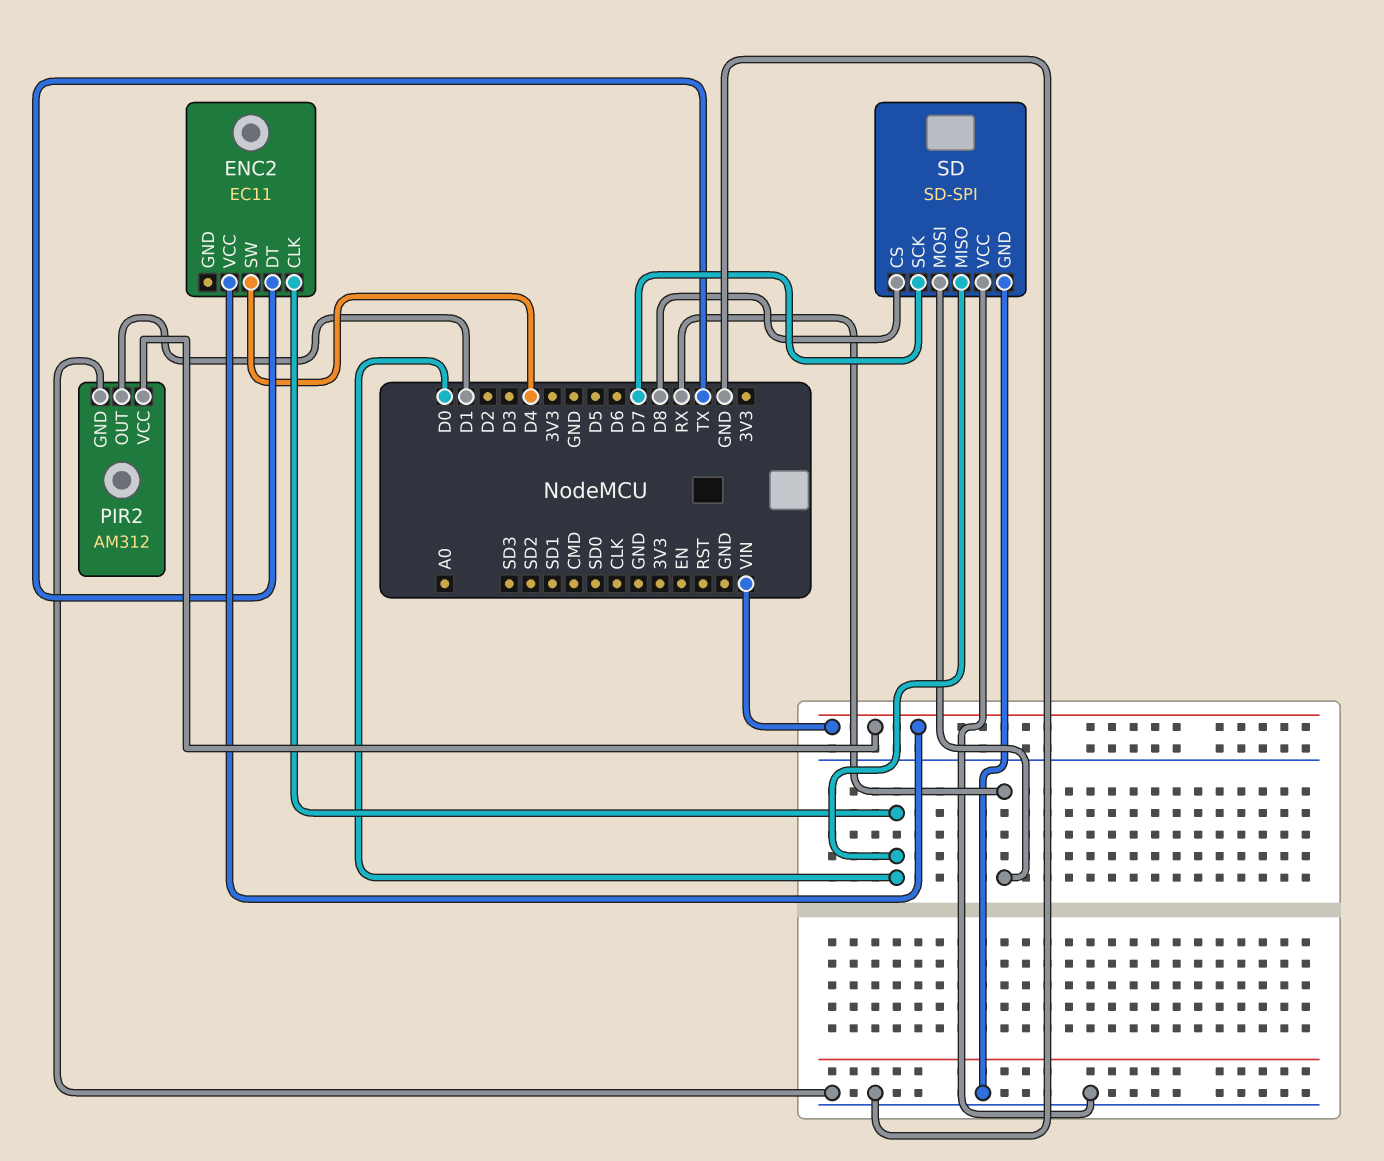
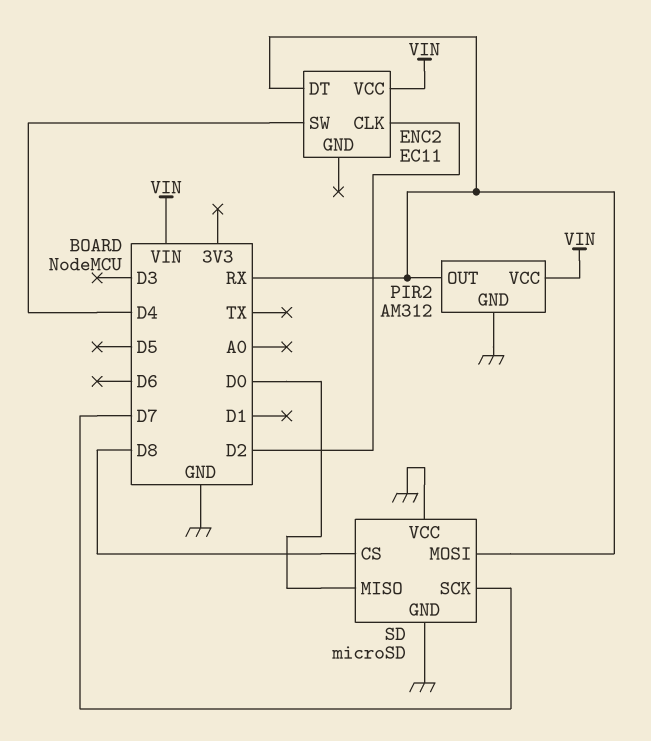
ENC2 pin CLK: D0 -> D2
ENC2 pin DT: TX -> RX
PIR2 pin OUT: D1 -> RX
SD: SD-SPI -> microSD

